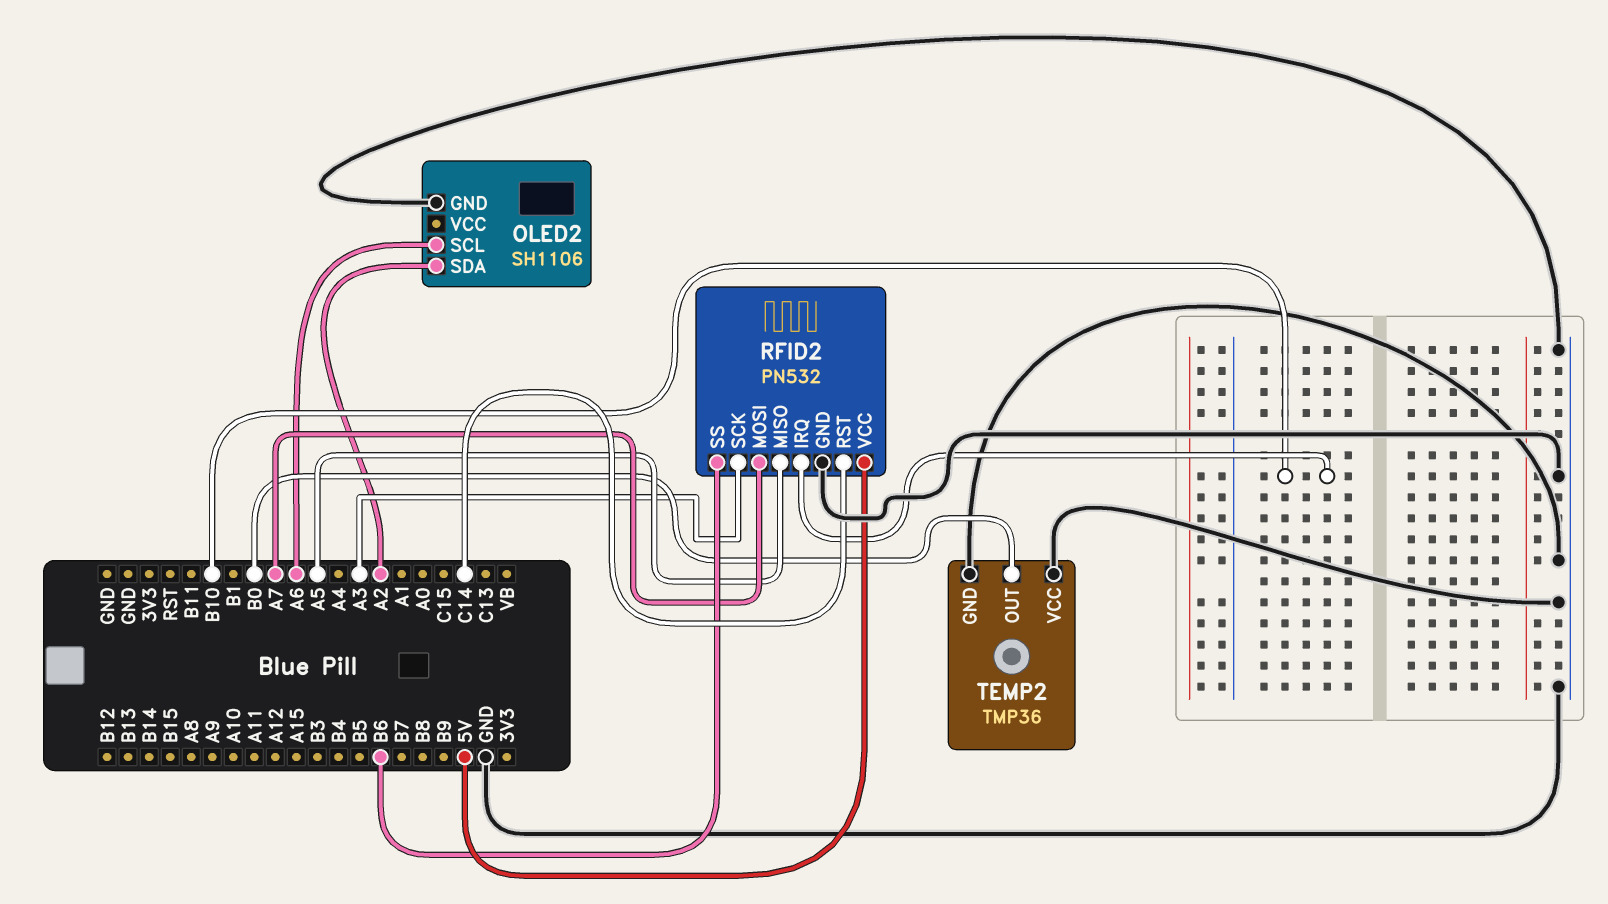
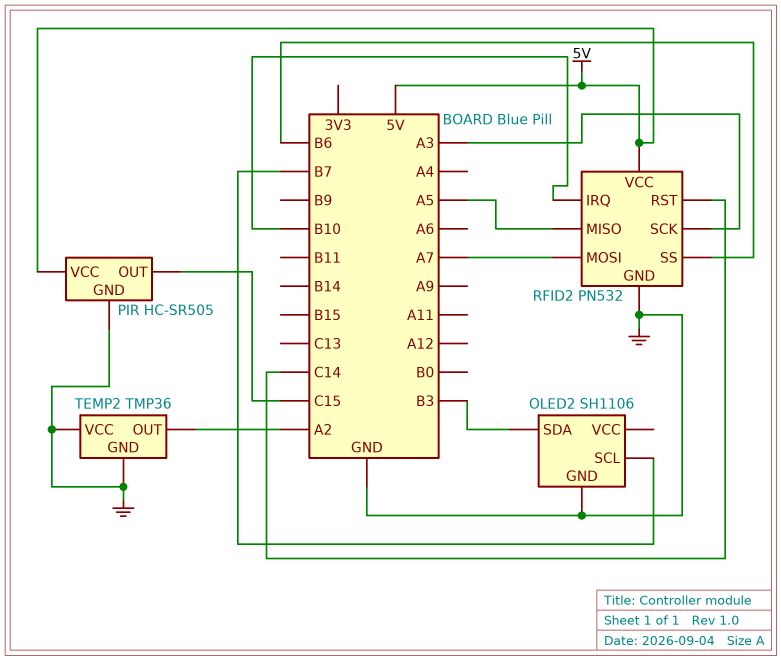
OLED2 pin SCL: A6 -> B7
OLED2 pin SDA: A2 -> B3
PIR: none -> HC-SR505
PIR pin GND: none -> GND
PIR pin OUT: none -> C15
PIR pin VCC: none -> 5V
TEMP2 pin OUT: B0 -> A2

